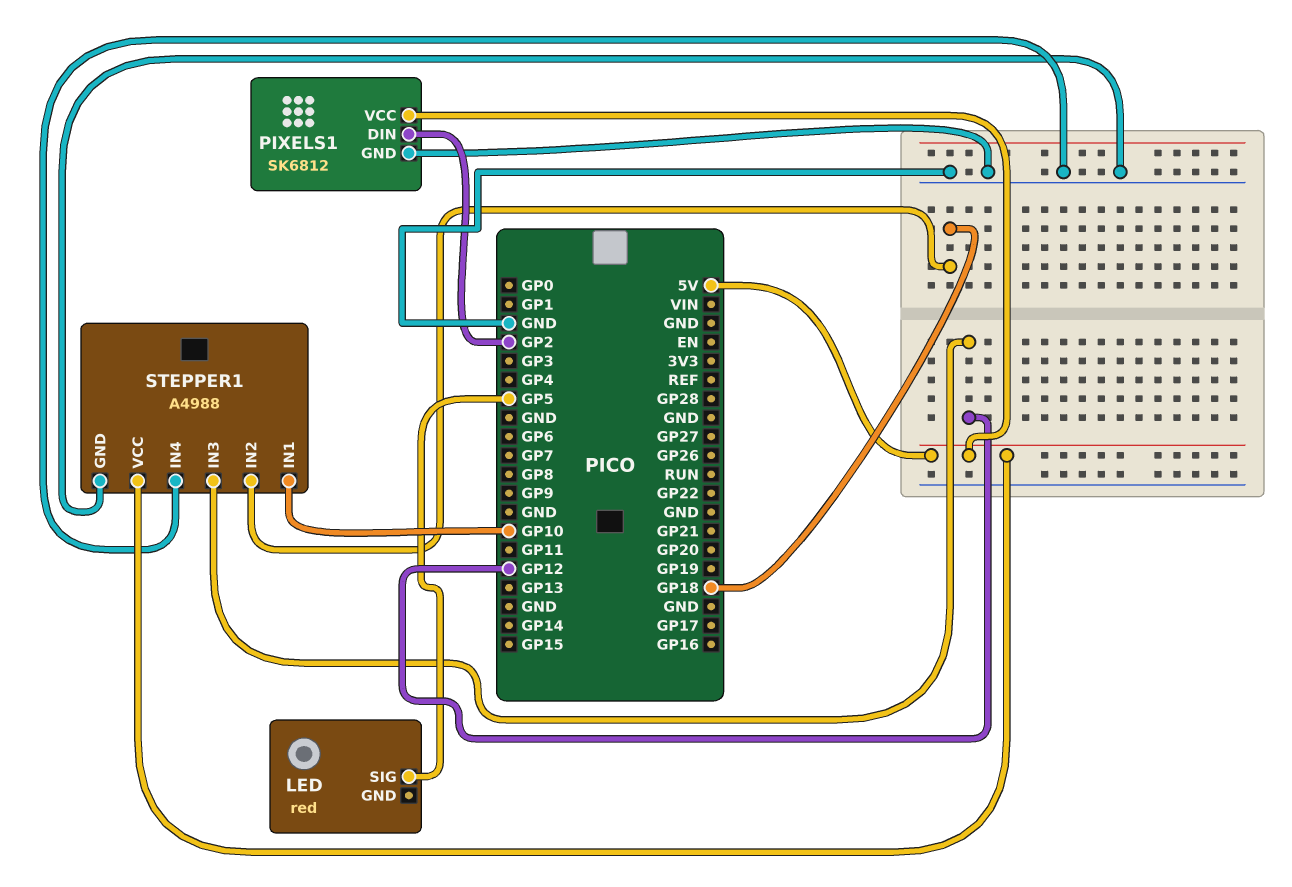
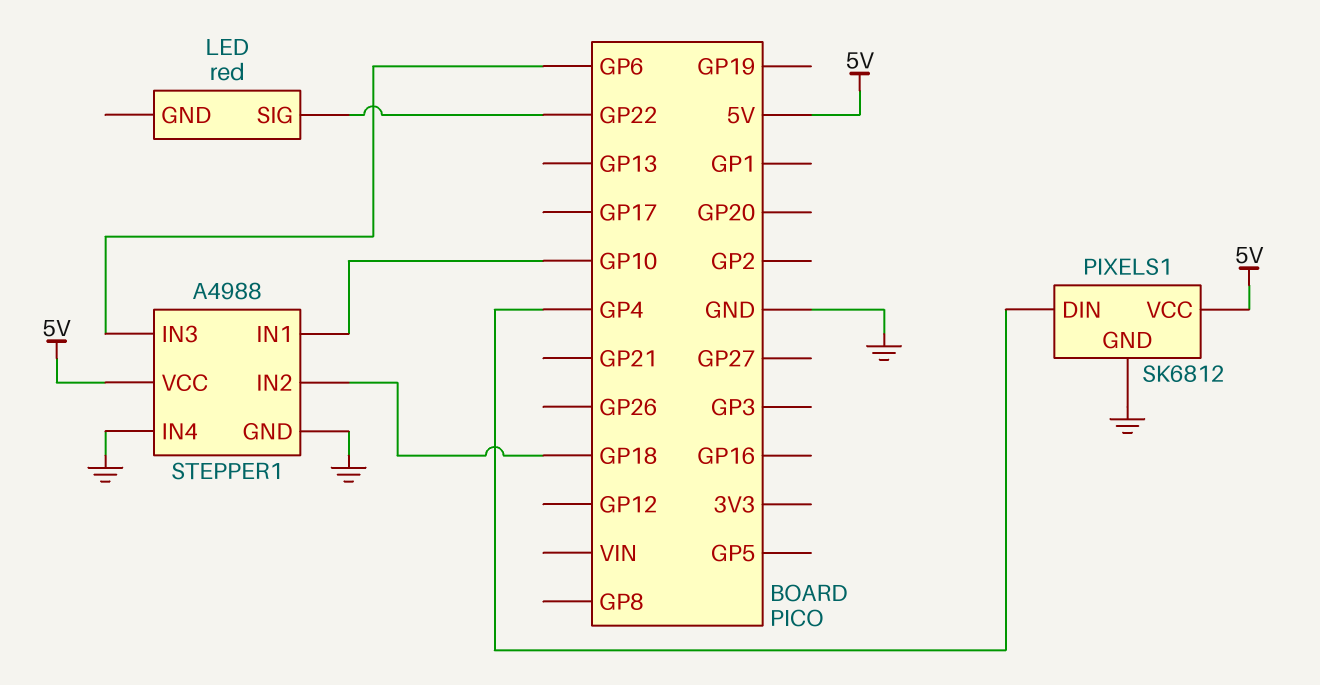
LED pin SIG: GP5 -> GP22
PIXELS1 pin DIN: GP2 -> GP4
STEPPER1 pin IN3: GP12 -> GP6

